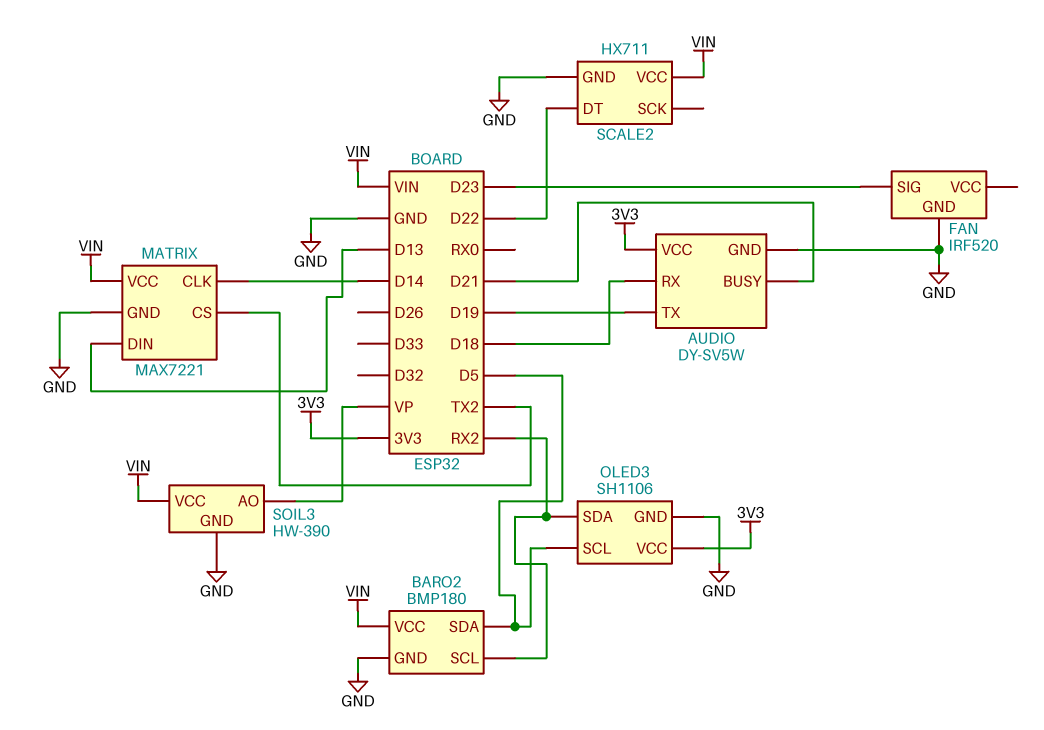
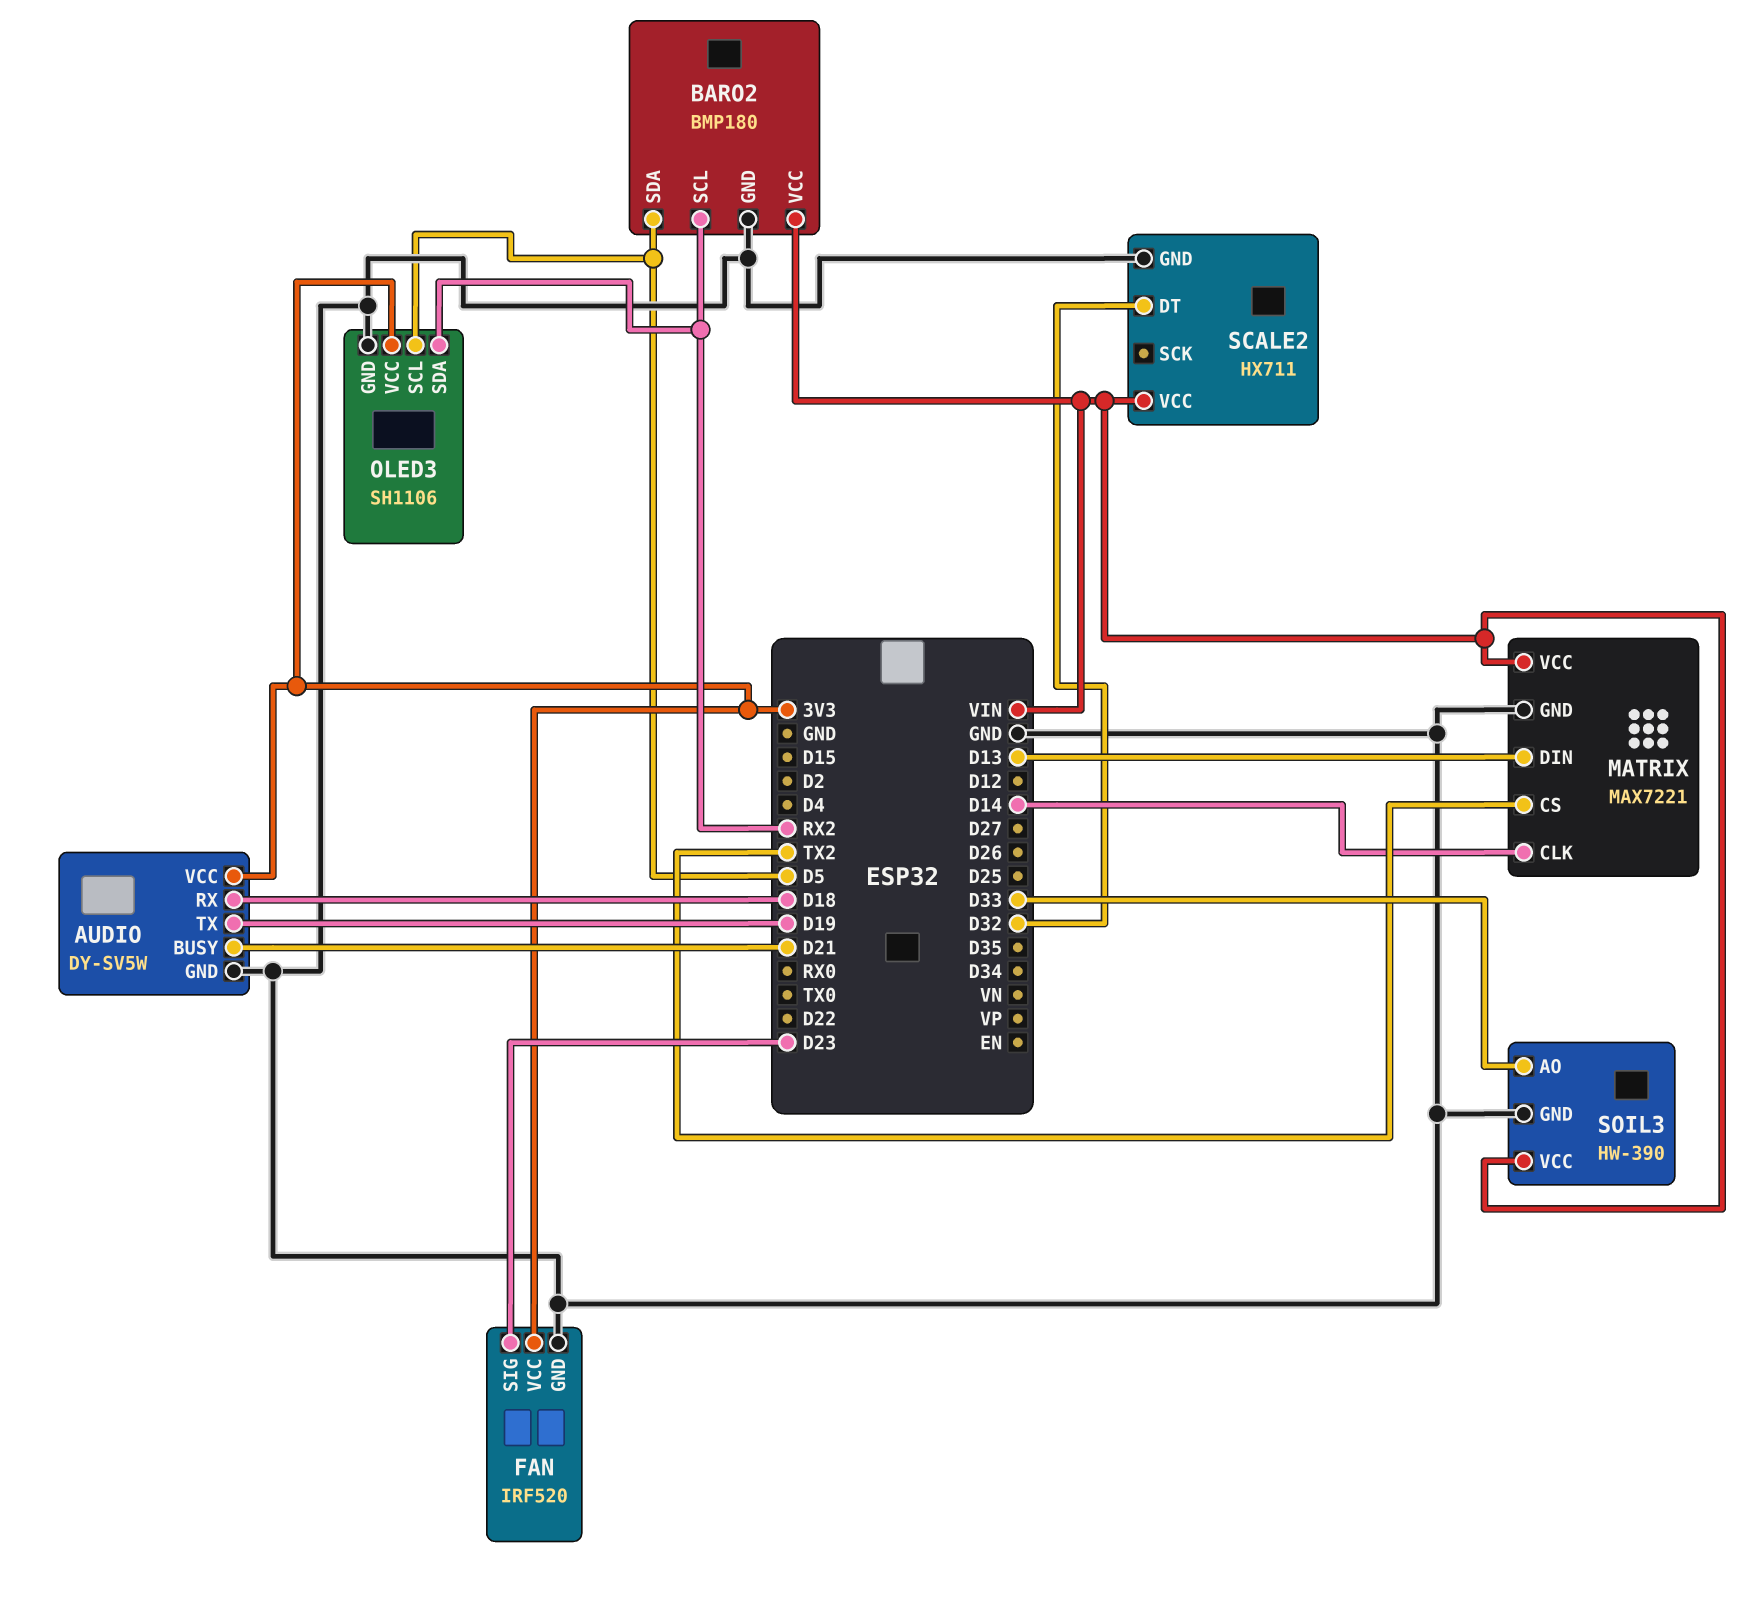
FAN pin VCC: none -> 3V3
SCALE2 pin DT: D22 -> D32
SOIL3 pin AO: VP -> D33

